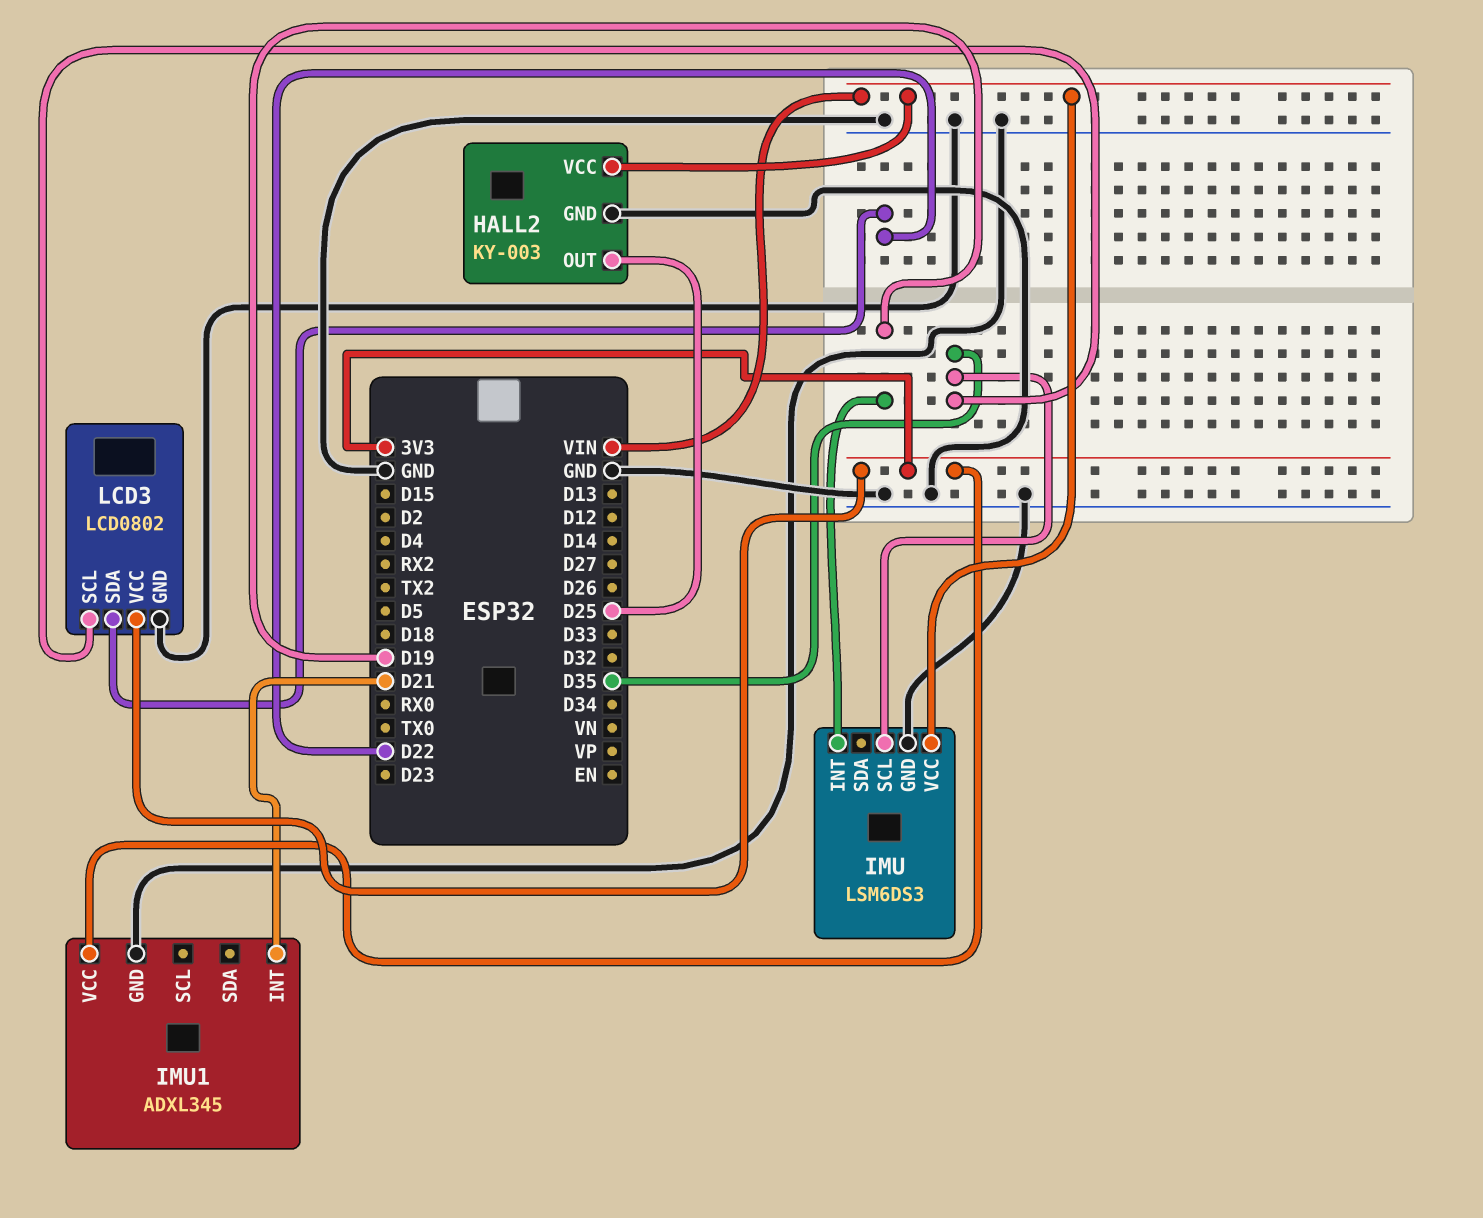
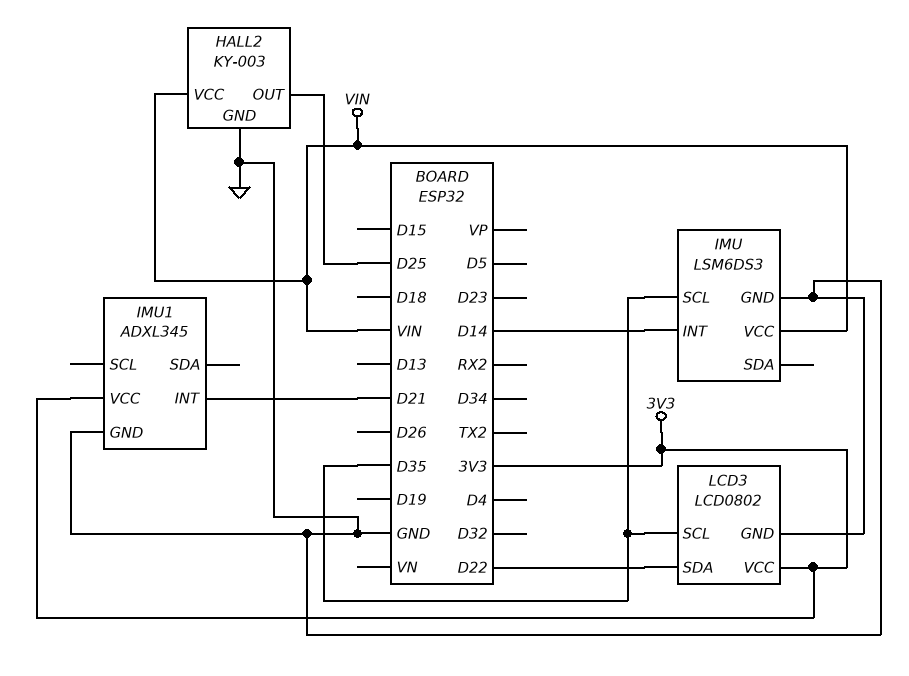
IMU pin INT: D19 -> D14

